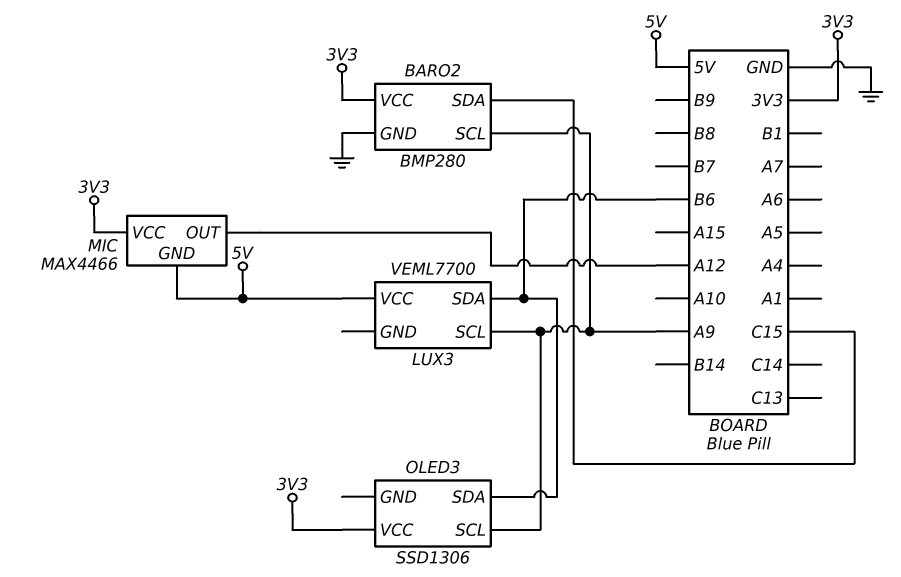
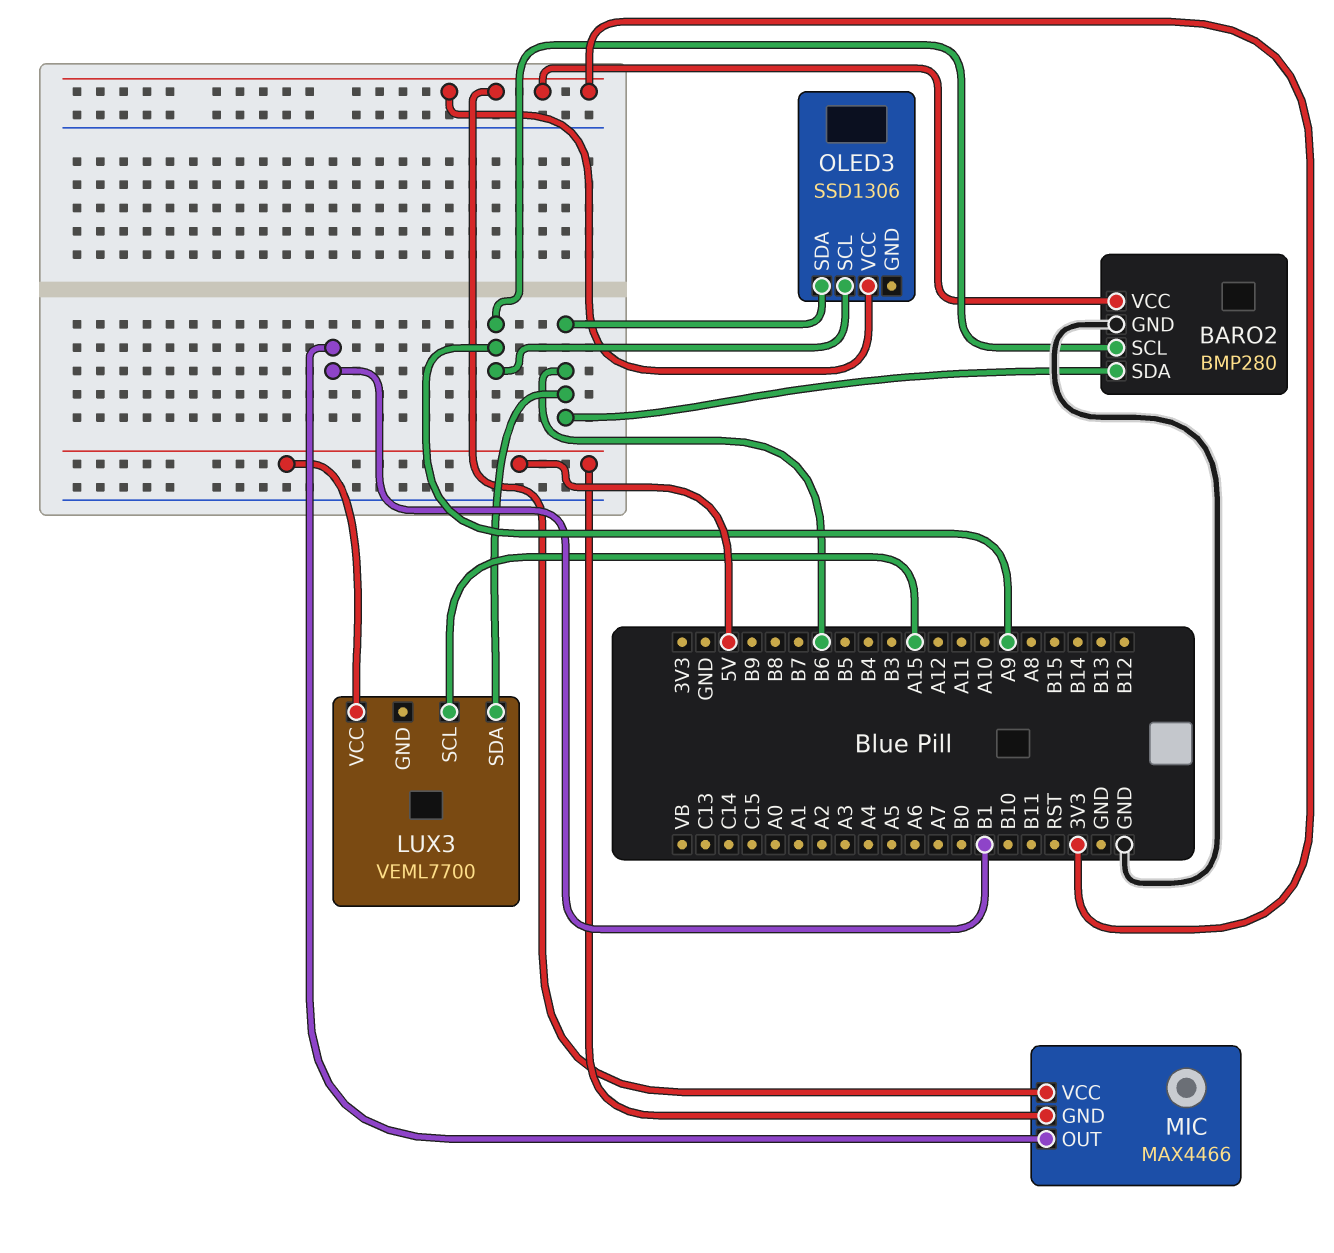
BARO2 pin SDA: C15 -> B6
LUX3 pin SCL: A9 -> A15
MIC pin OUT: A12 -> B1

